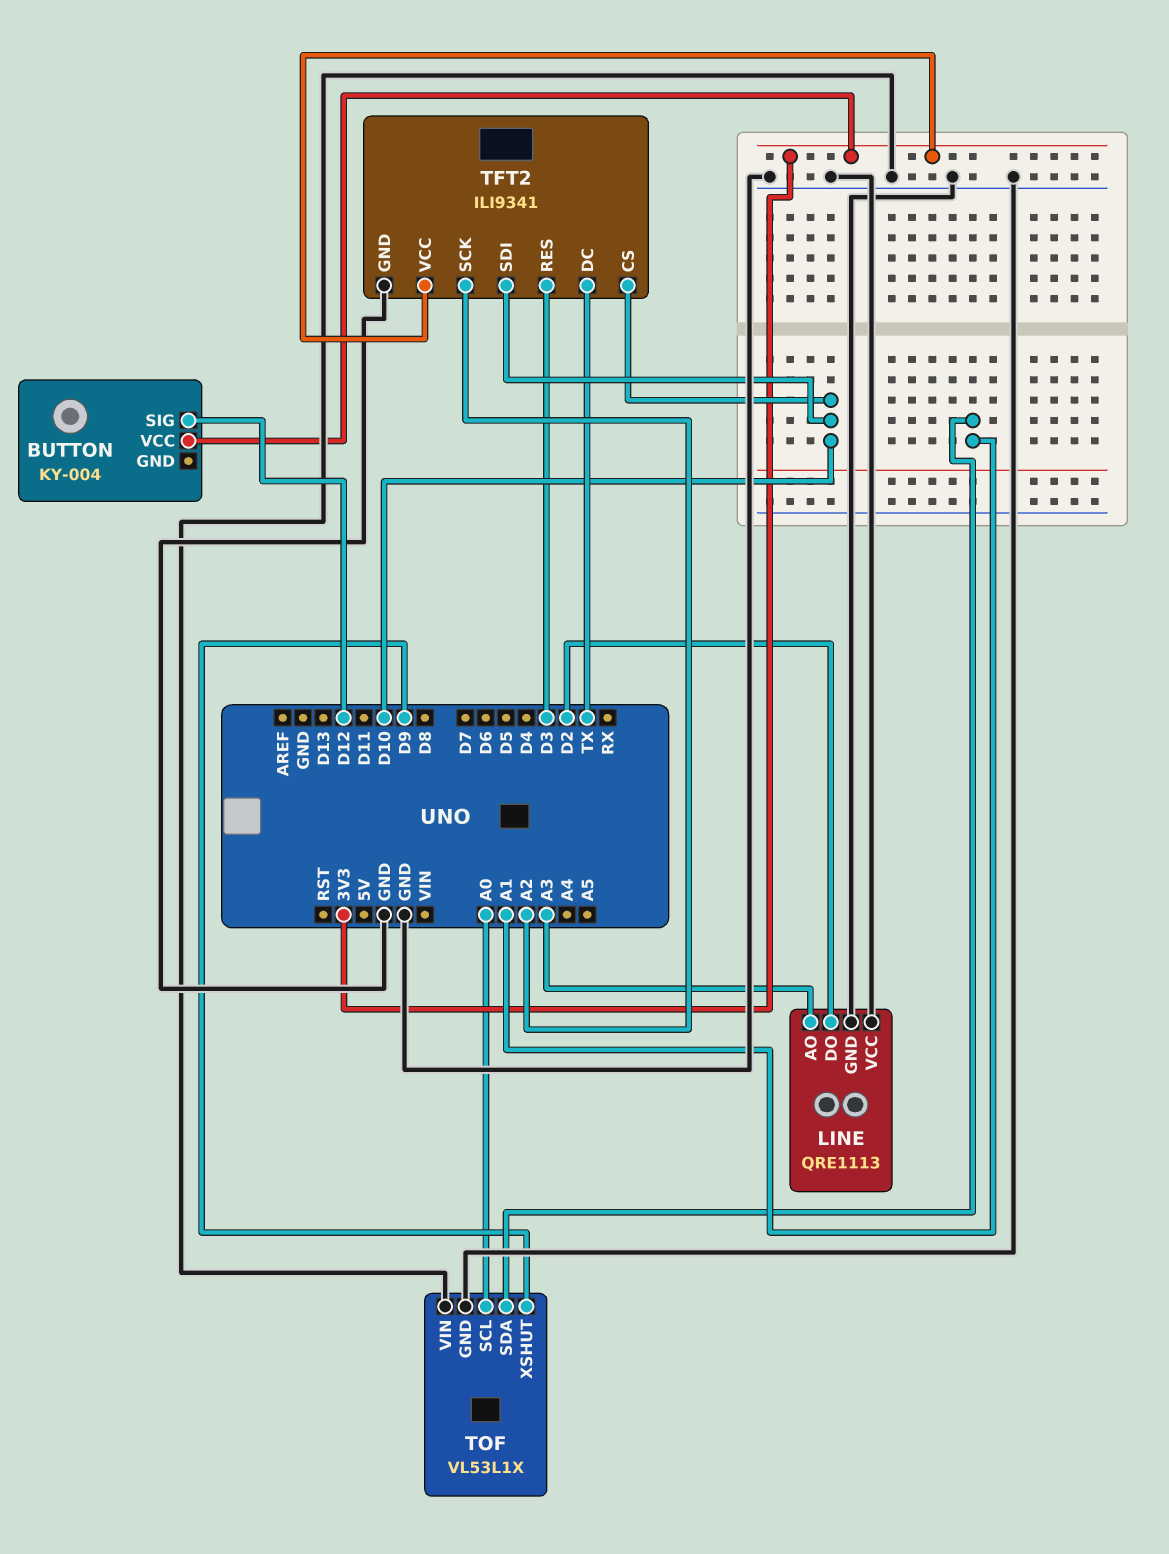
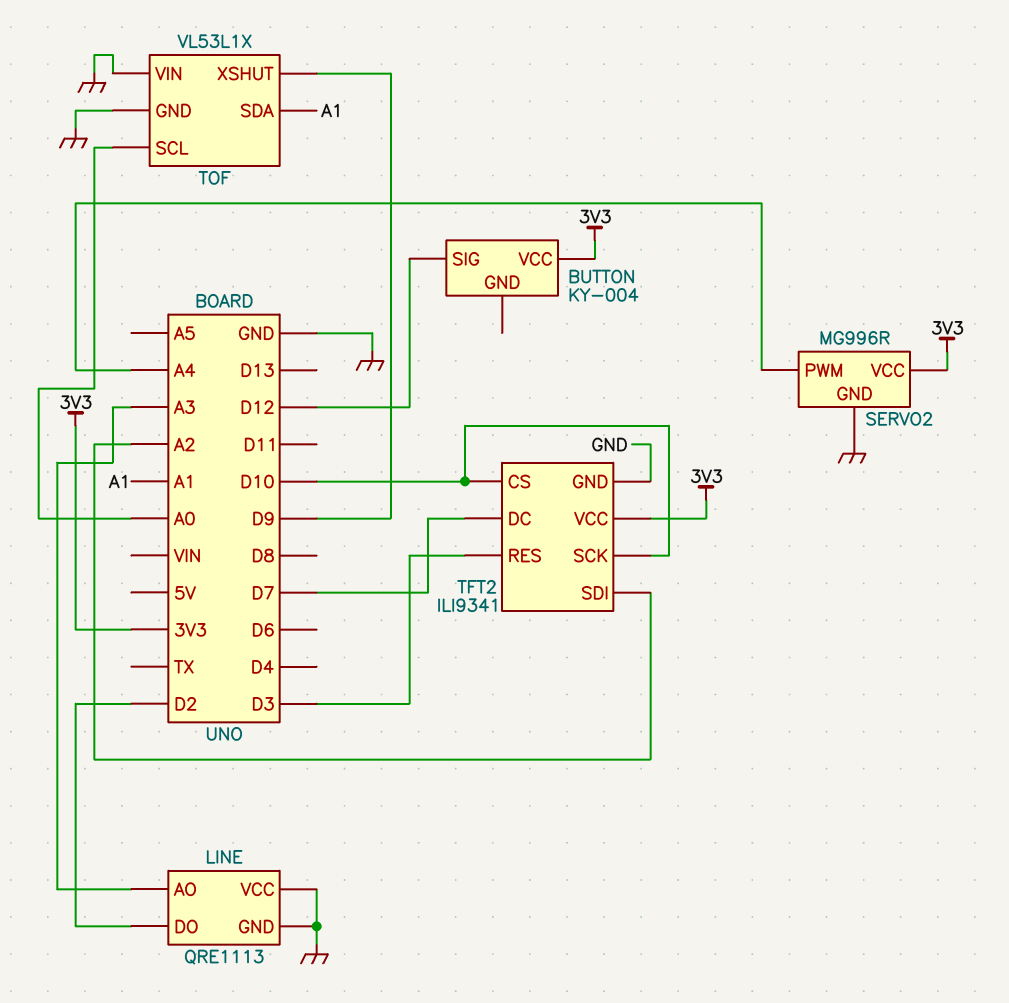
SERVO2: none -> MG996R
SERVO2 pin GND: none -> GND
SERVO2 pin PWM: none -> A4
SERVO2 pin VCC: none -> 3V3
TFT2 pin DC: TX -> D7
TFT2 pin SCK: A2 -> D10
TFT2 pin SDI: D10 -> A2

